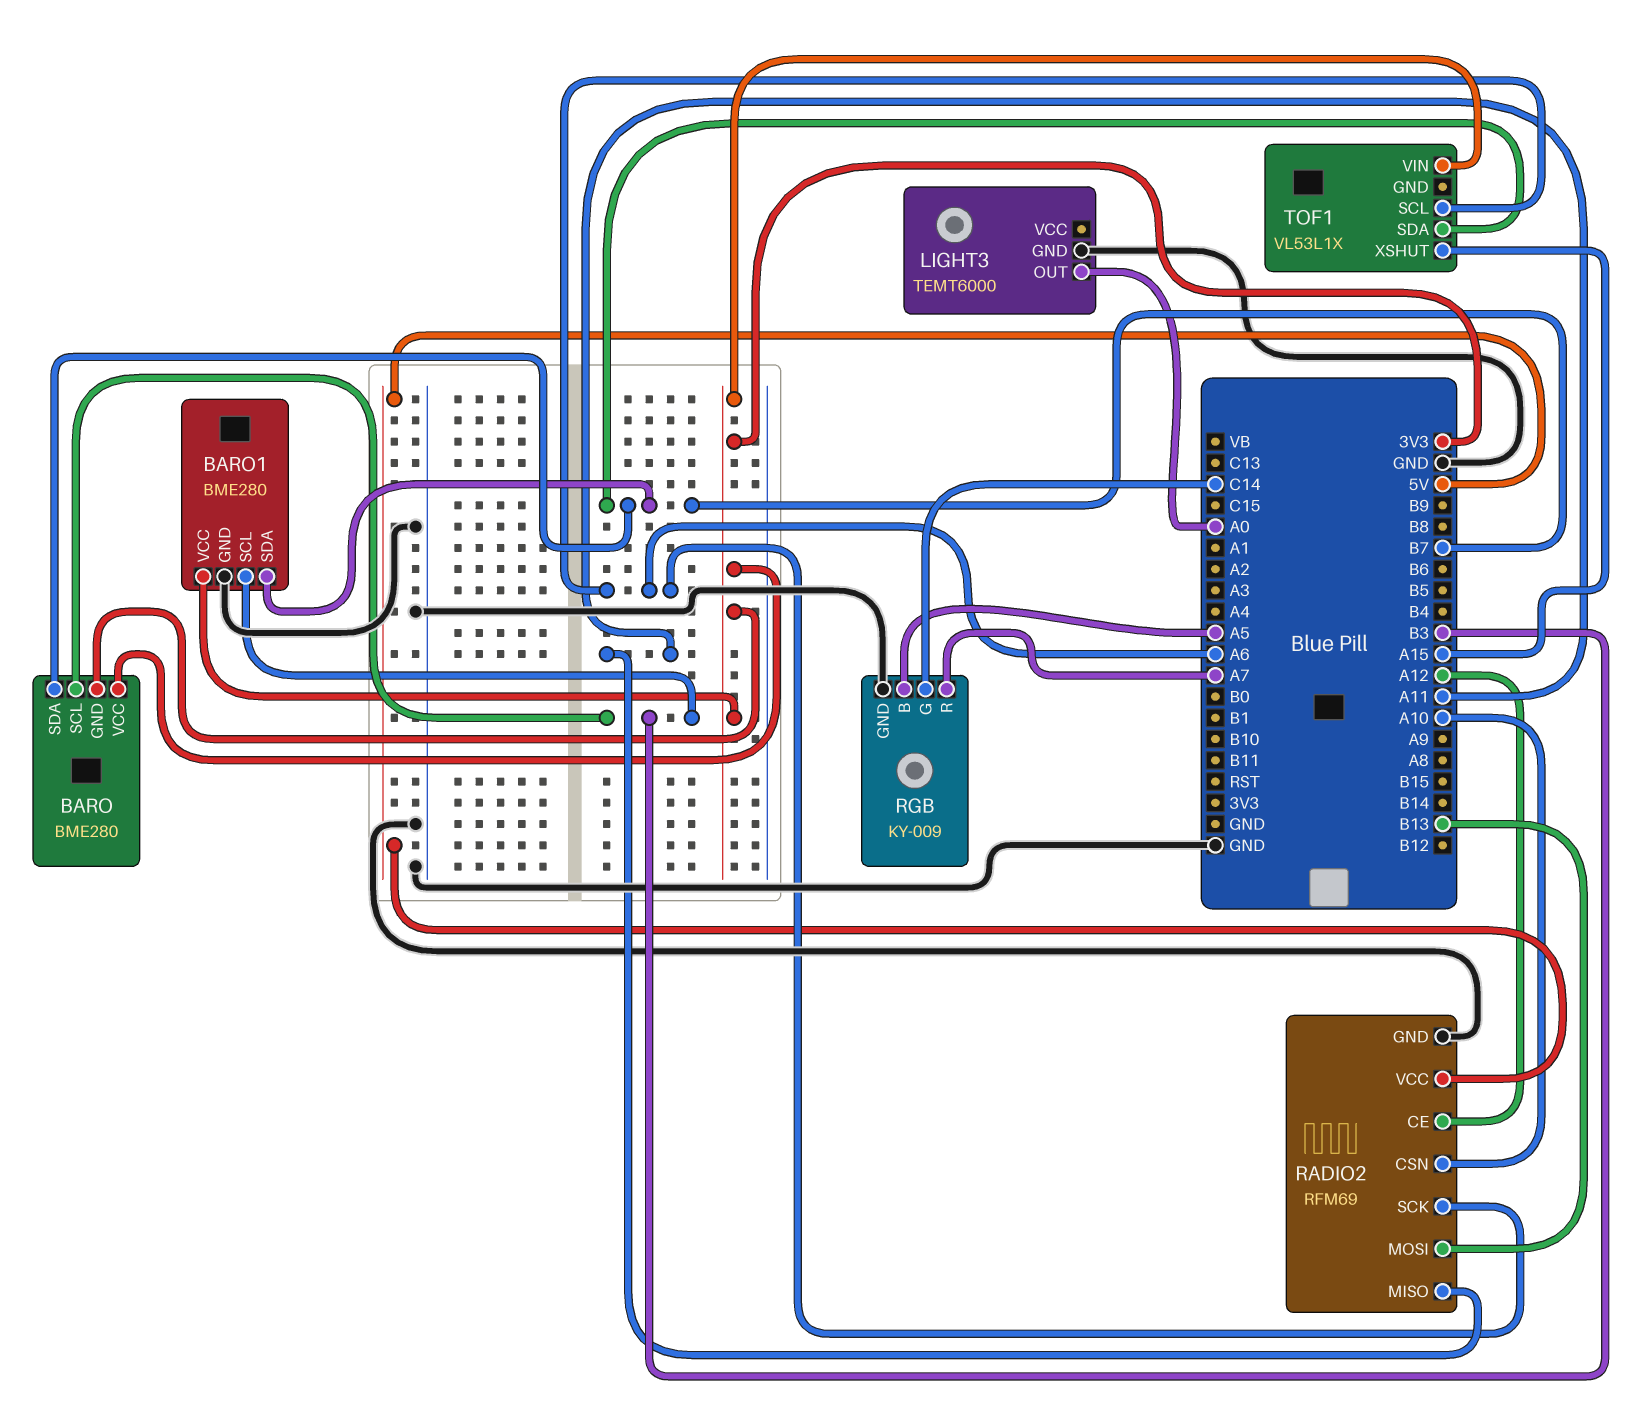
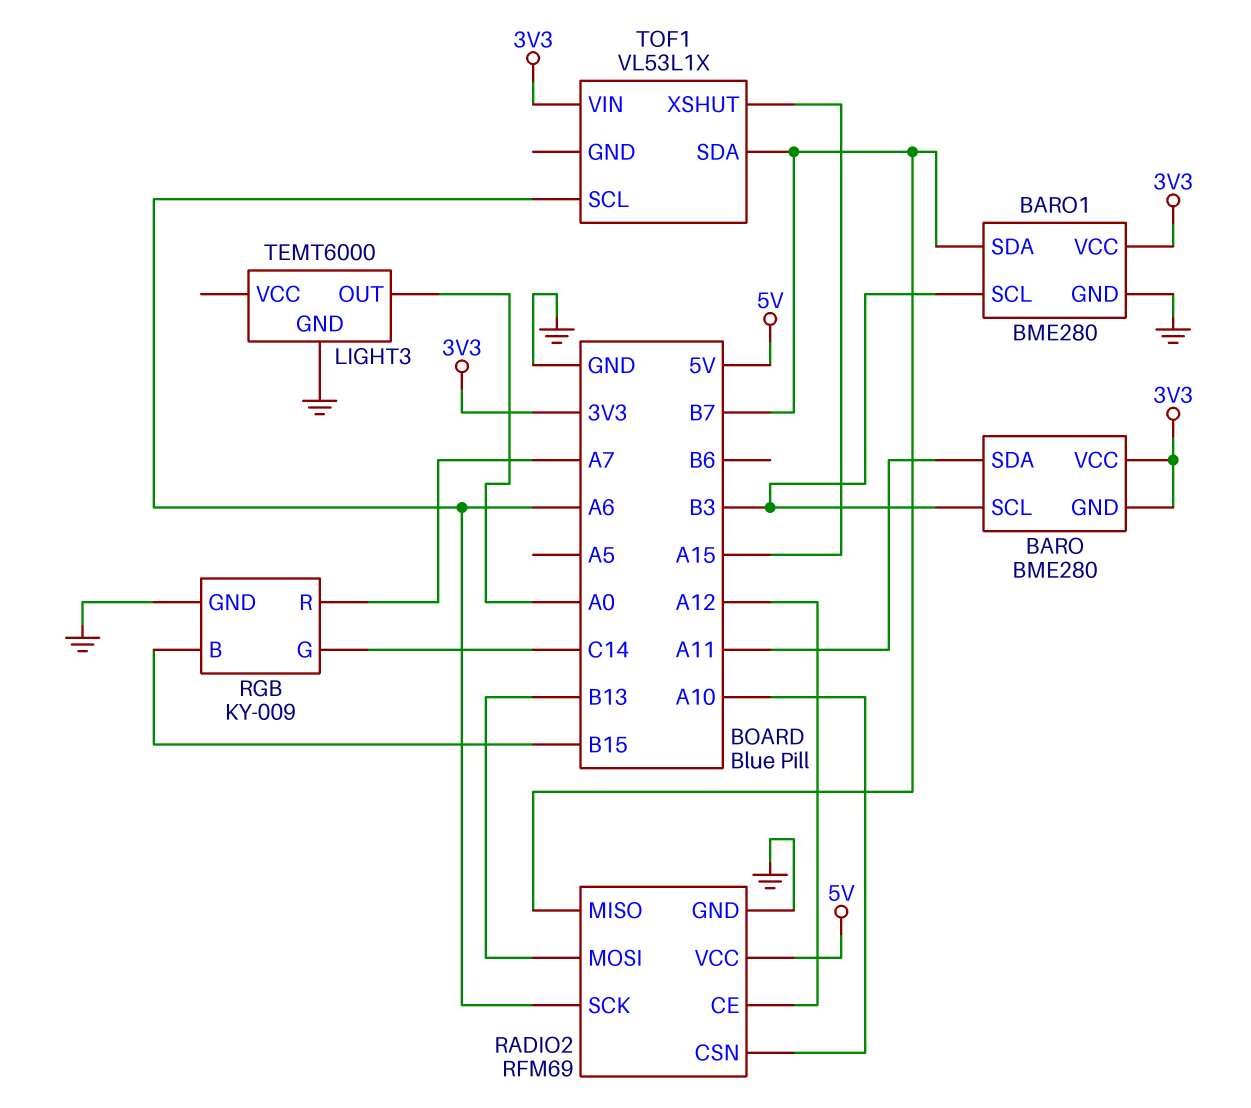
BARO pin SDA: B7 -> A11
RADIO2 pin MISO: A11 -> B7
RGB pin B: A5 -> B15

